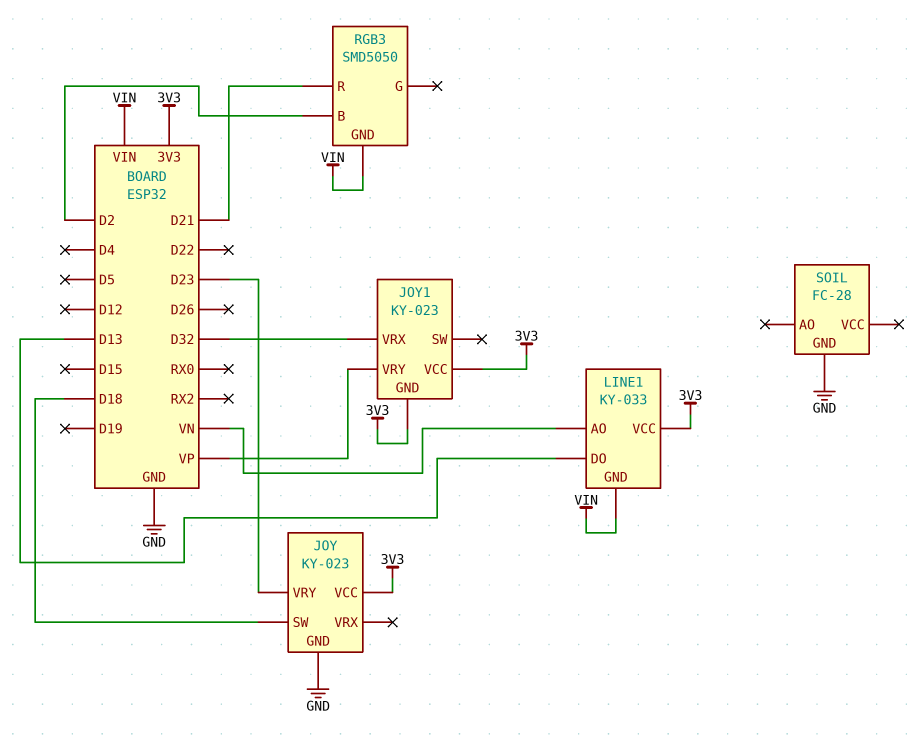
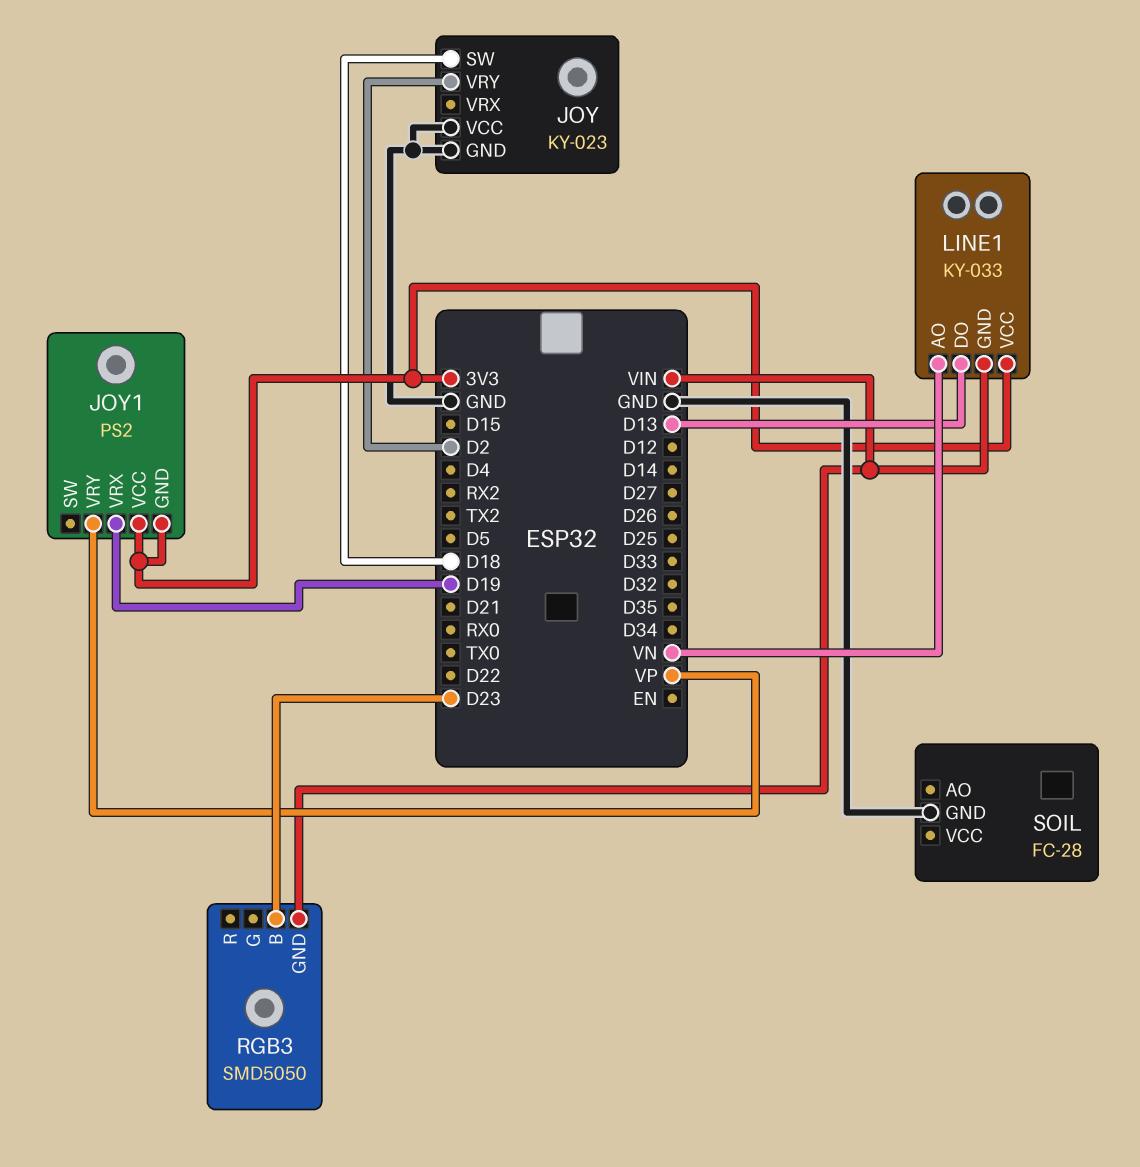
JOY pin VCC: 3V3 -> GND
JOY pin VRY: D23 -> D2
JOY1: KY-023 -> PS2
JOY1 pin VRX: D32 -> D19
RGB3 pin B: D2 -> D23
RGB3 pin R: D21 -> none

